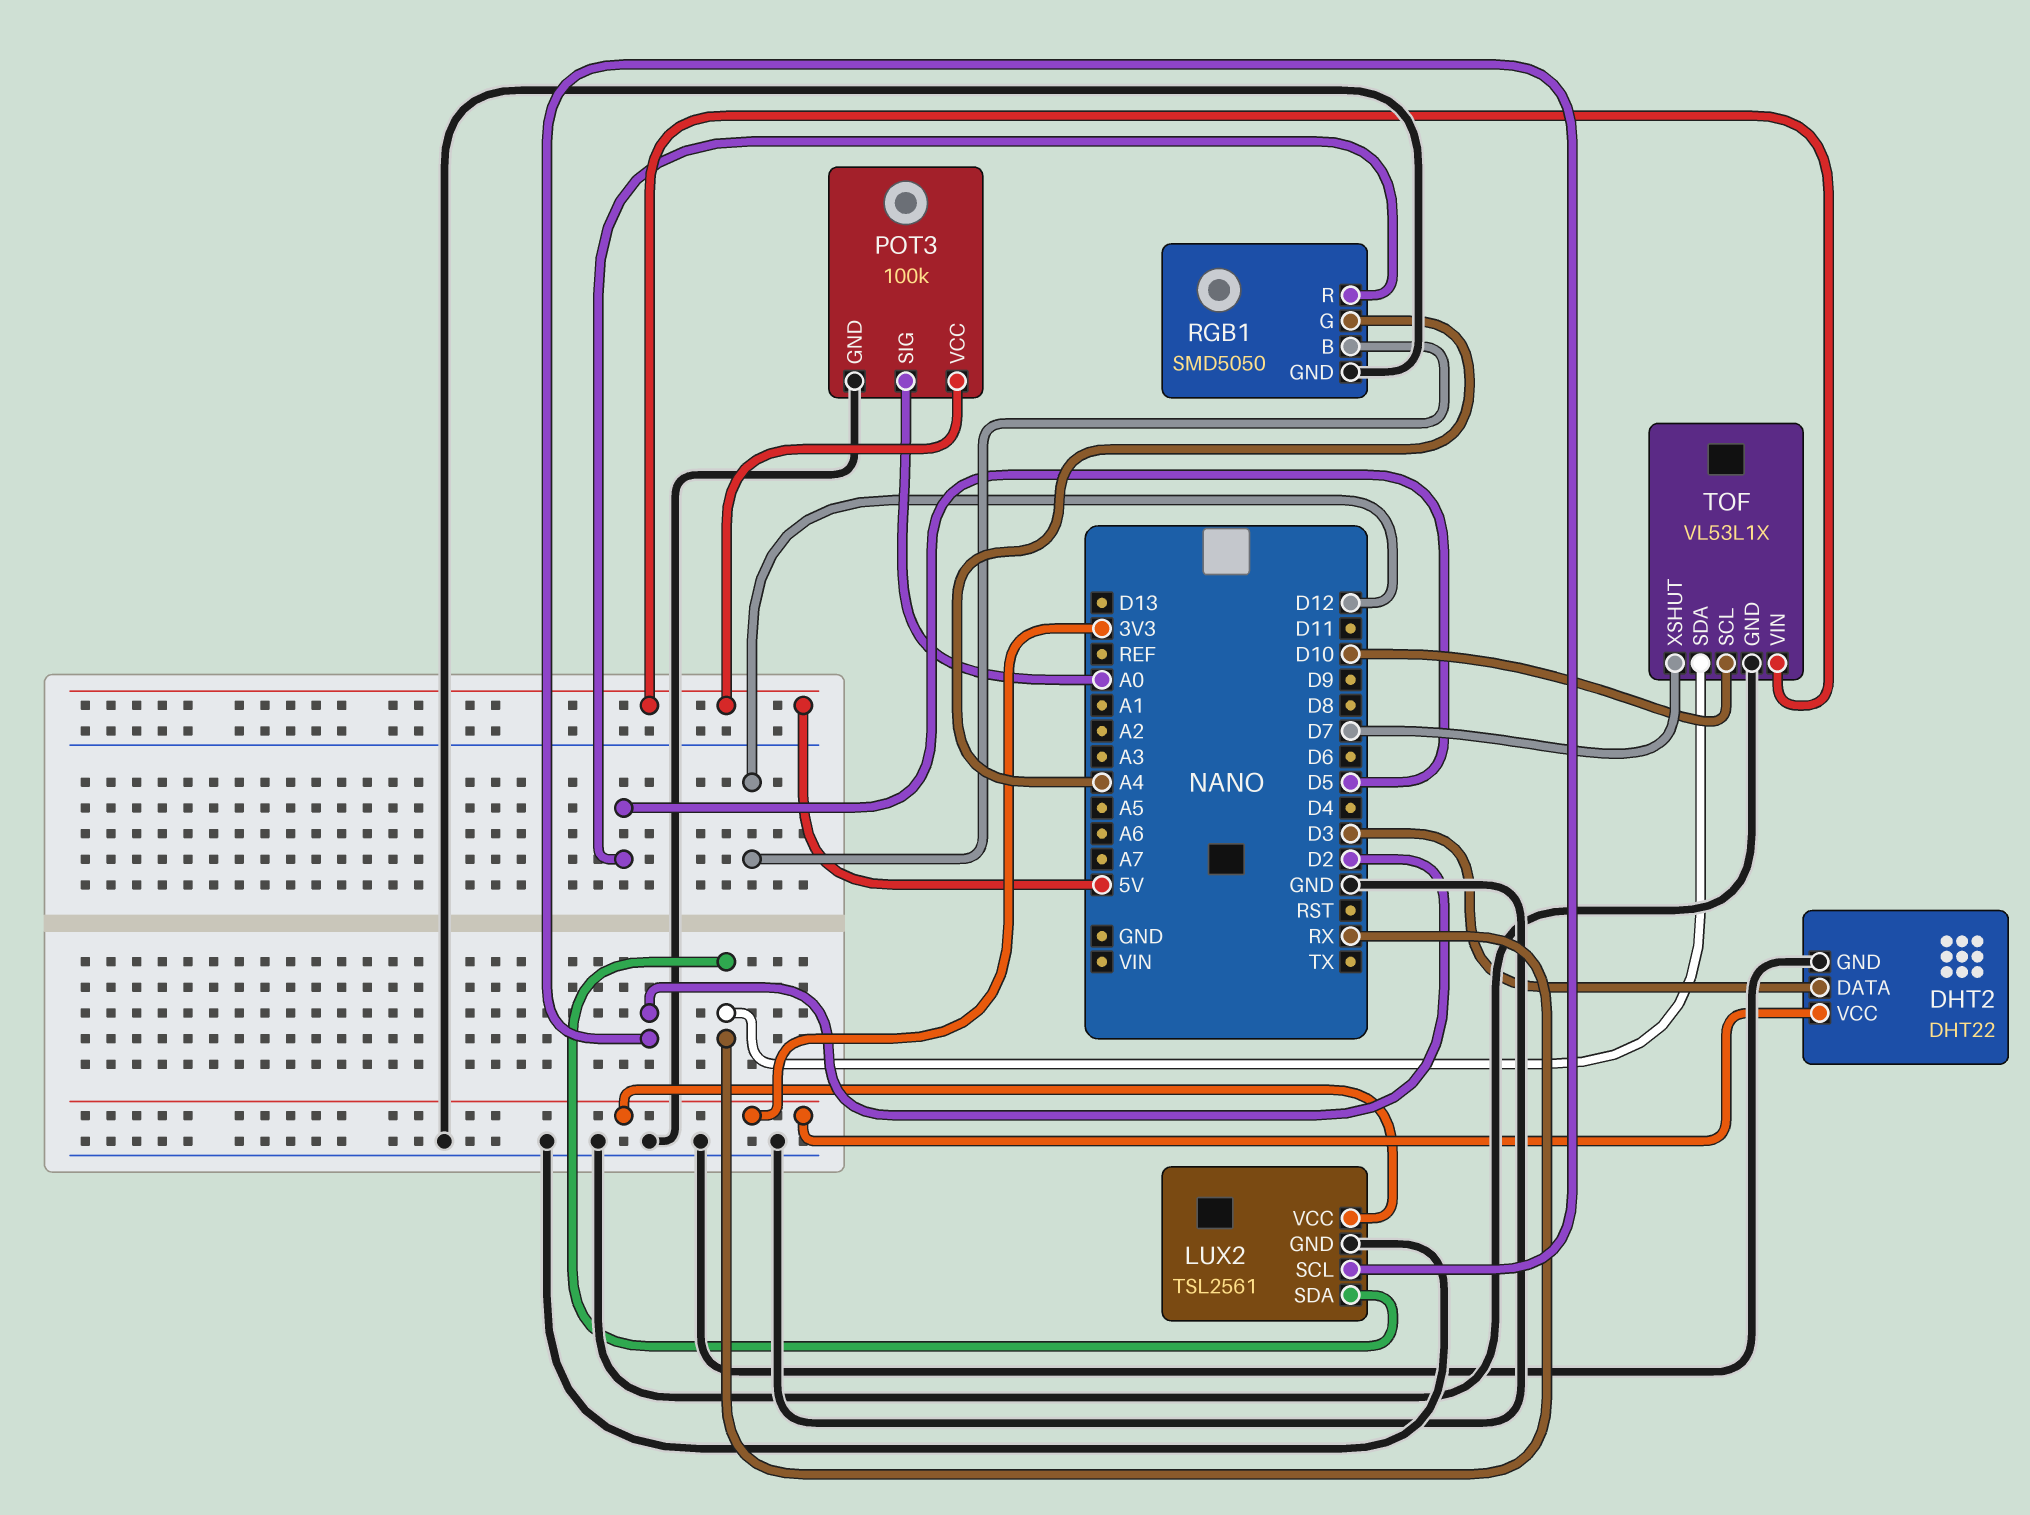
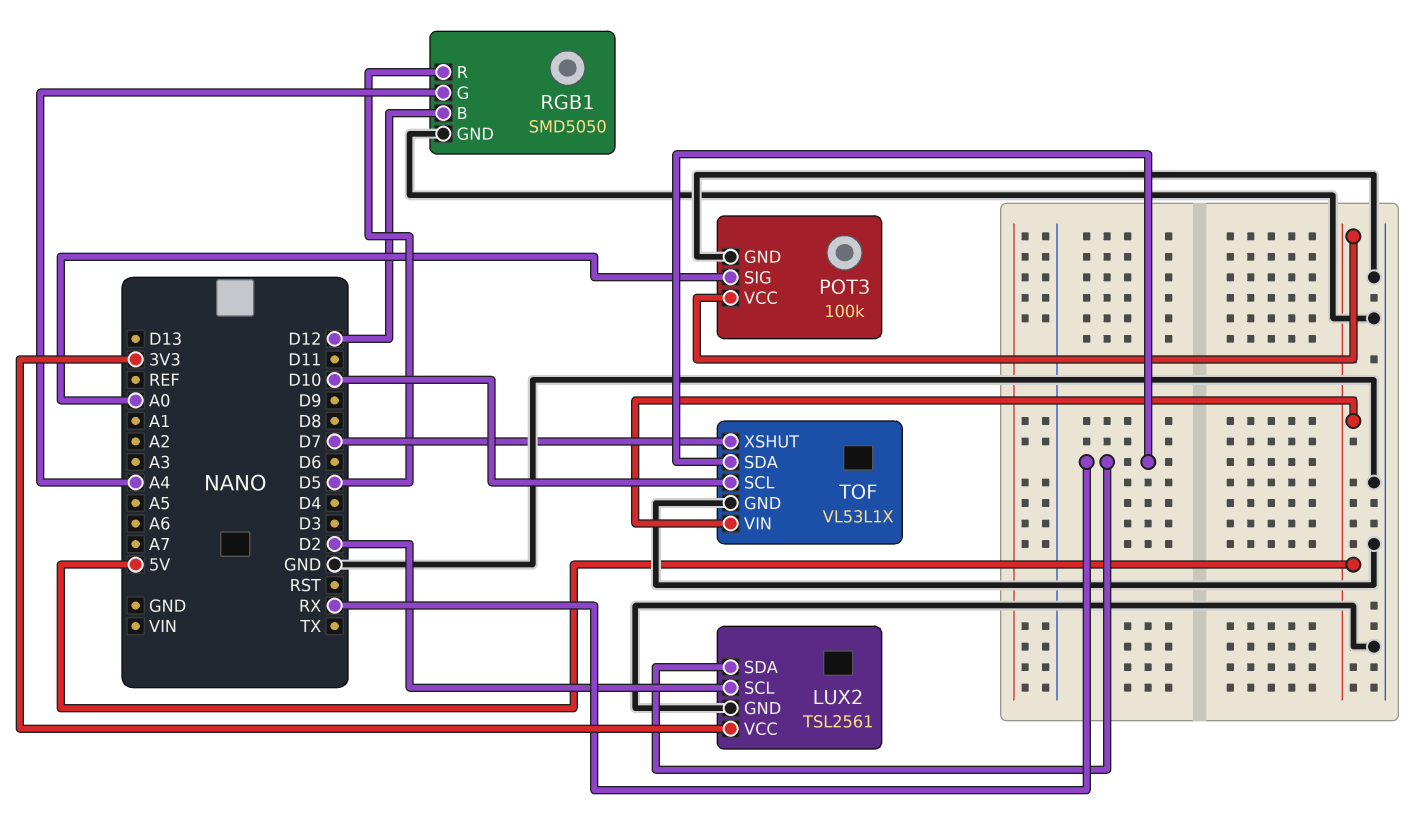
DHT2: DHT22 -> none
DHT2 pin DATA: D3 -> none
DHT2 pin GND: GND -> none
DHT2 pin VCC: 3V3 -> none

